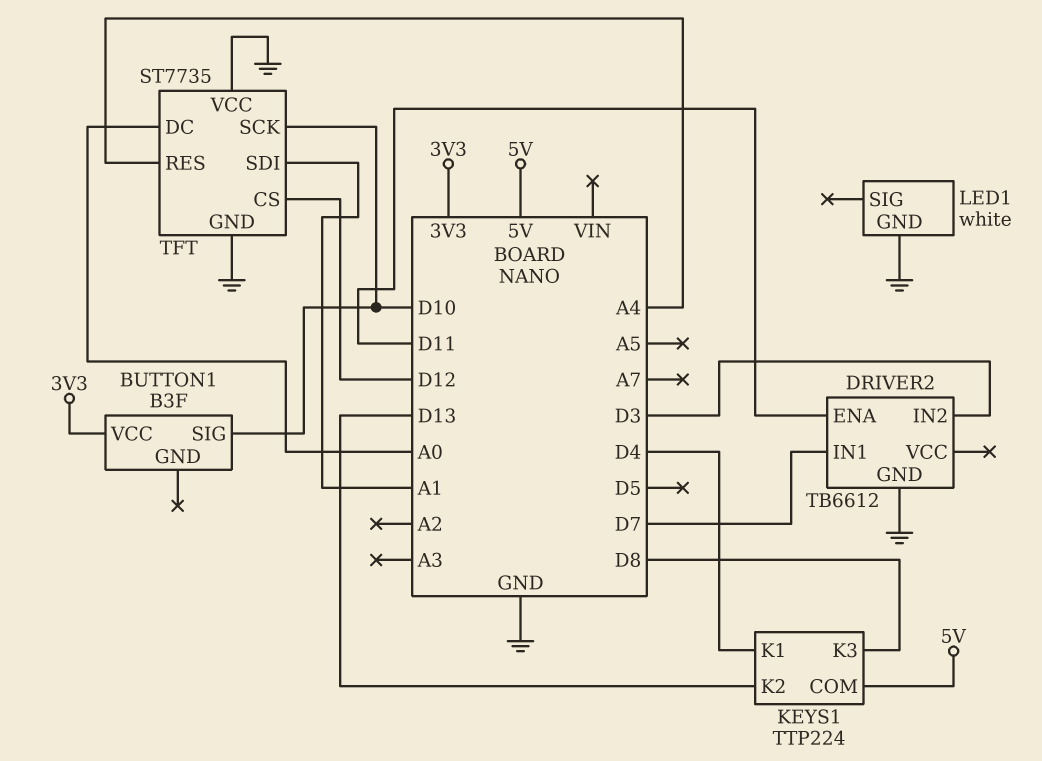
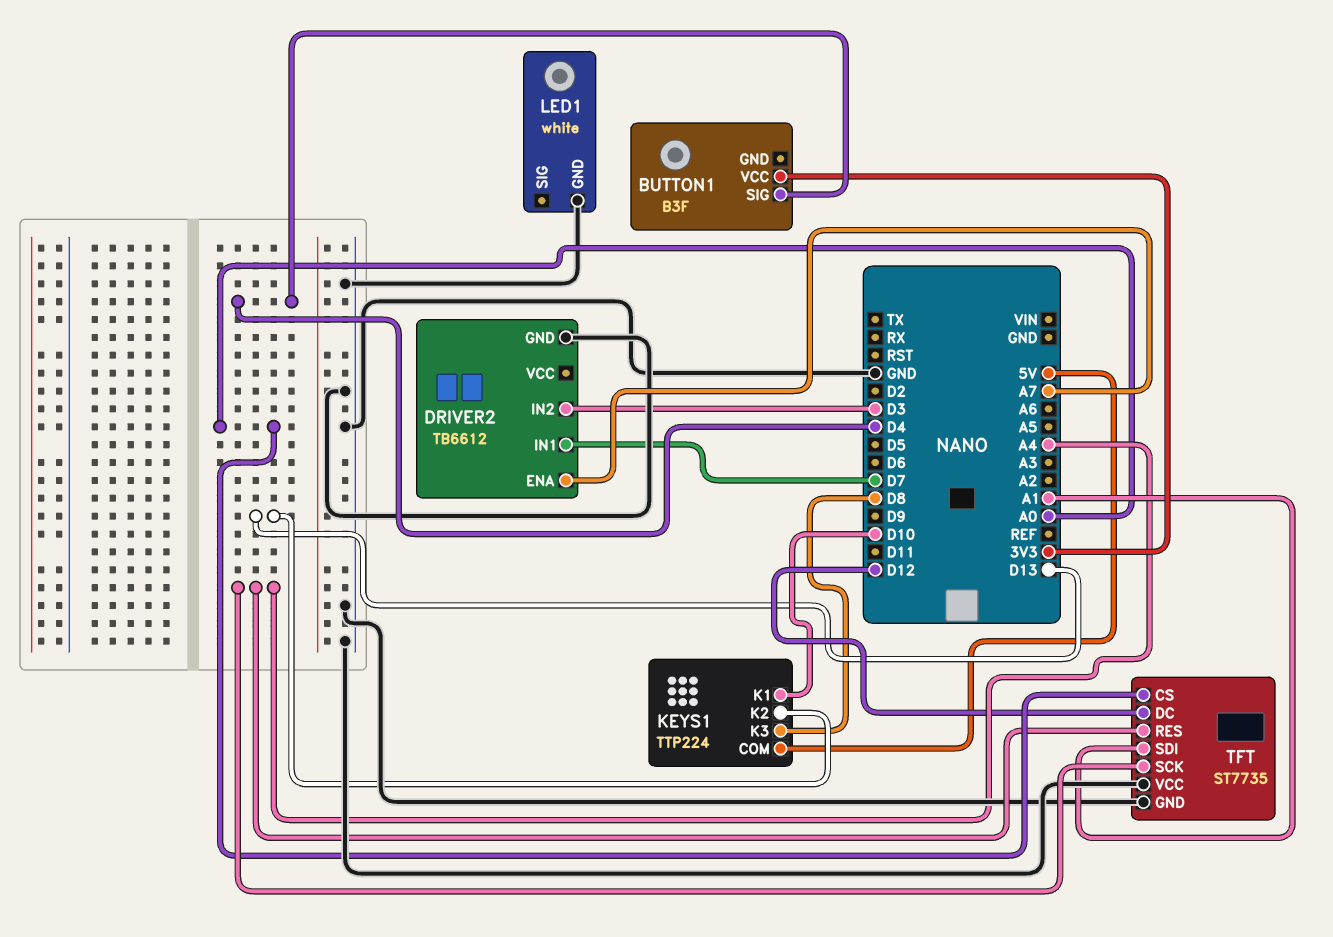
BUTTON1 pin SIG: D10 -> D4
DRIVER2 pin ENA: D11 -> A7
KEYS1 pin K1: D4 -> D10
TFT pin CS: D12 -> A0
TFT pin DC: A0 -> D12
TFT pin SCK: D10 -> A4

